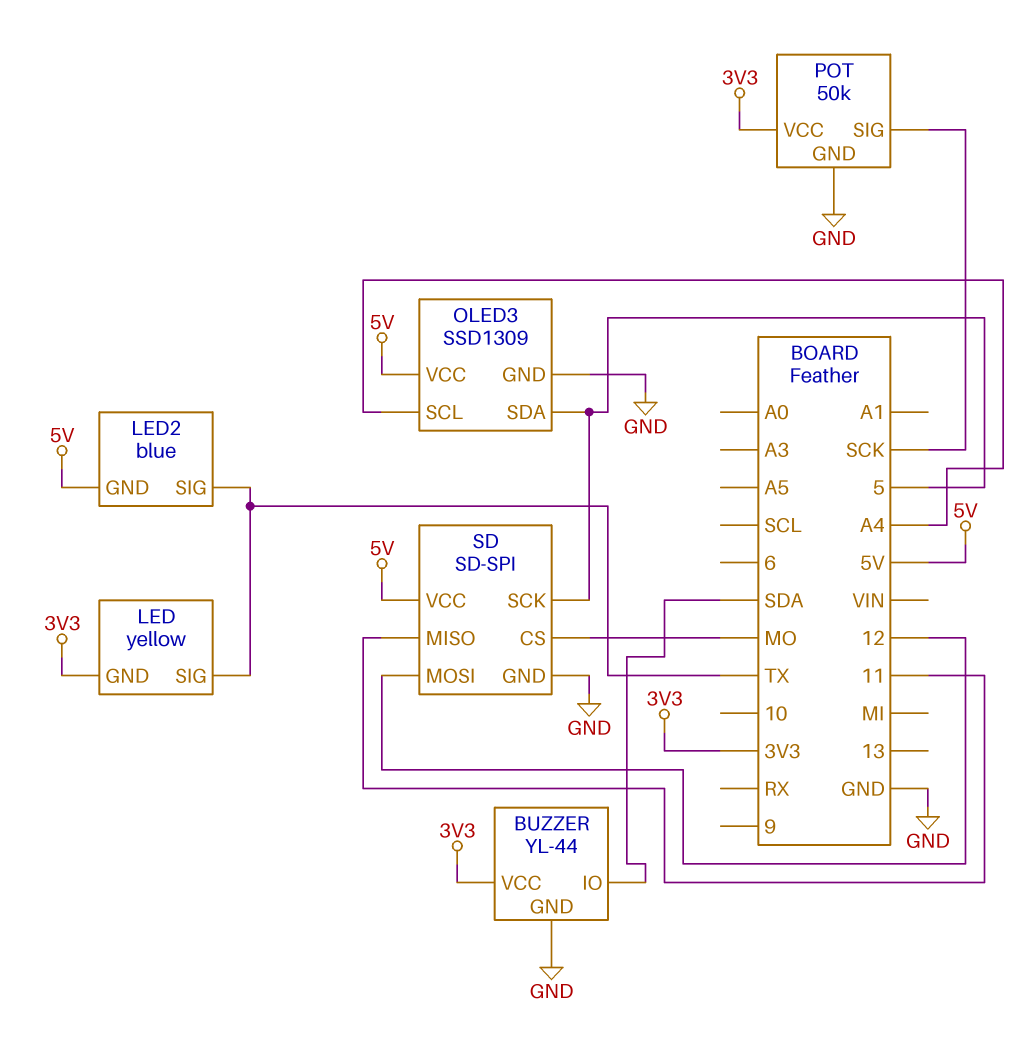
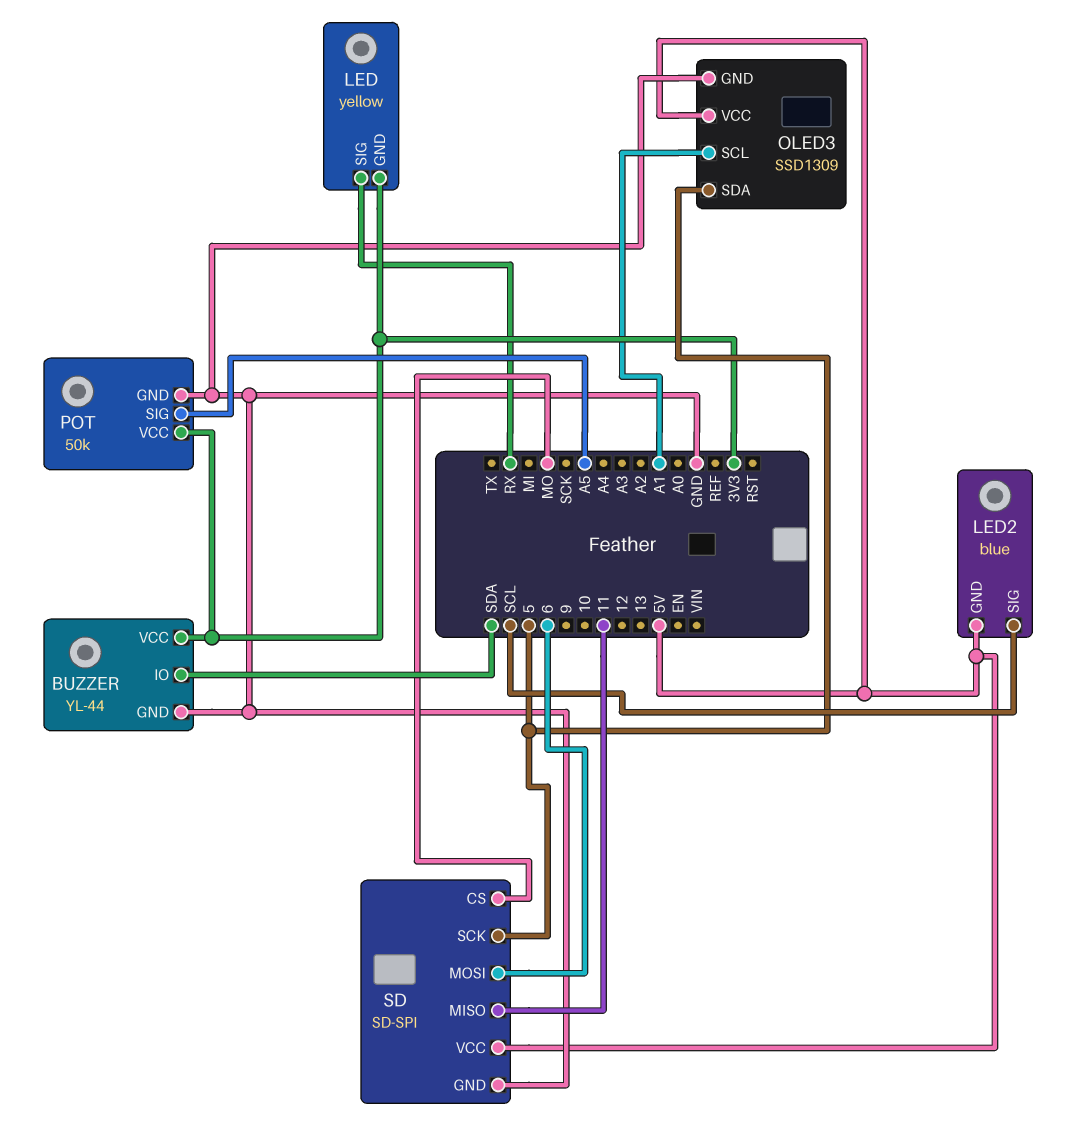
LED pin SIG: TX -> RX
LED2 pin SIG: TX -> SCL
OLED3 pin SCL: A4 -> A1
POT pin SIG: SCK -> A5
SD pin MOSI: 12 -> 6

